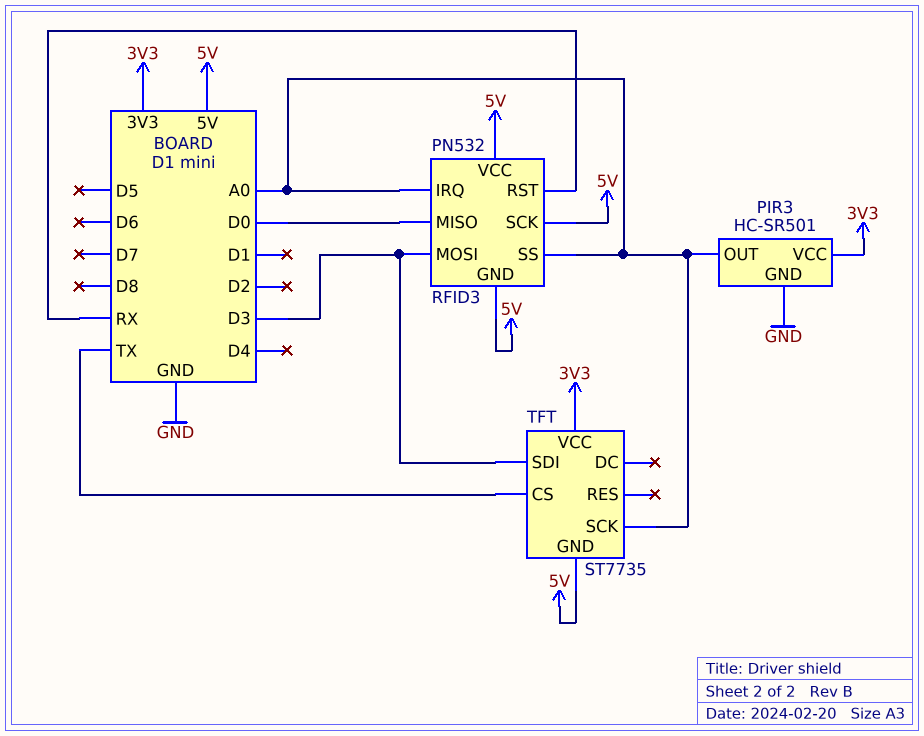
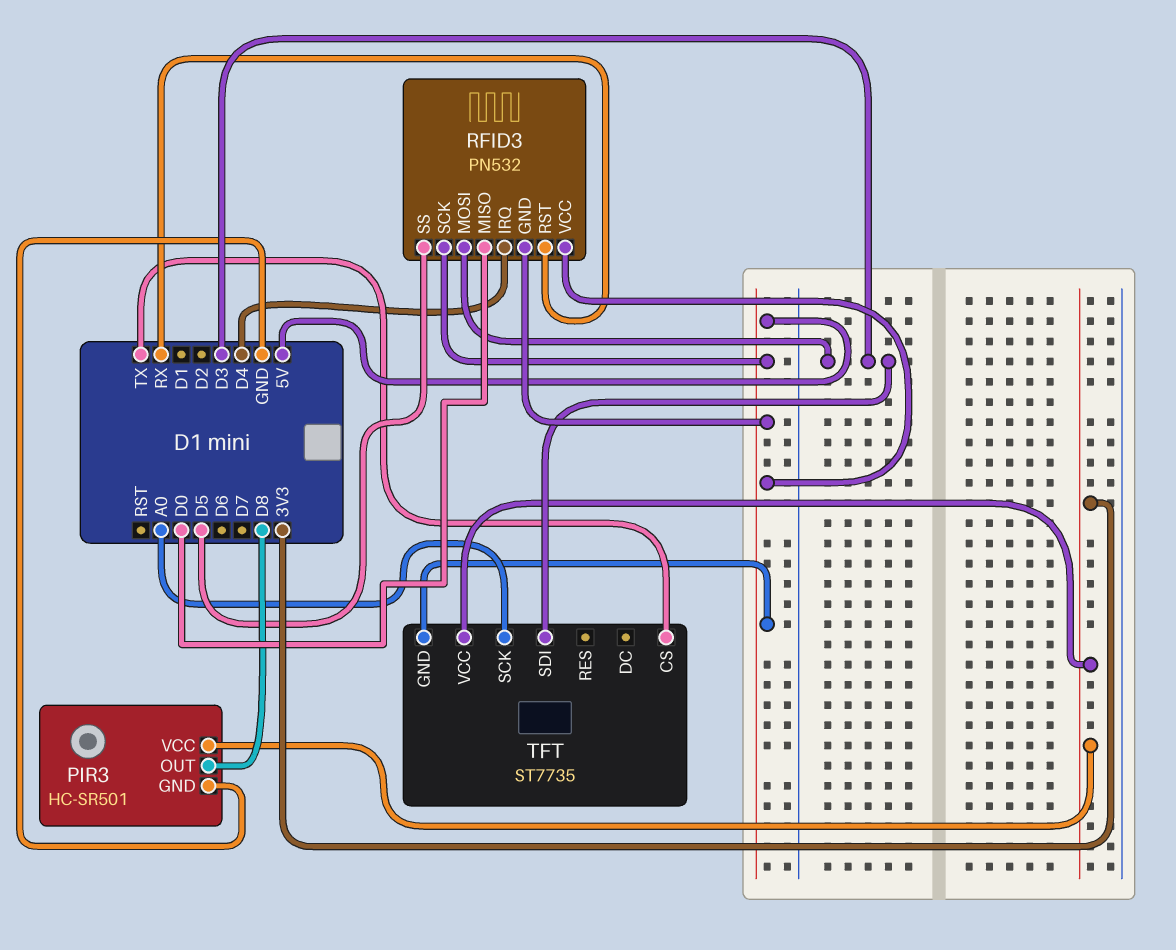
PIR3 pin OUT: A0 -> D8
RFID3 pin IRQ: A0 -> D4
RFID3 pin SS: A0 -> D5

